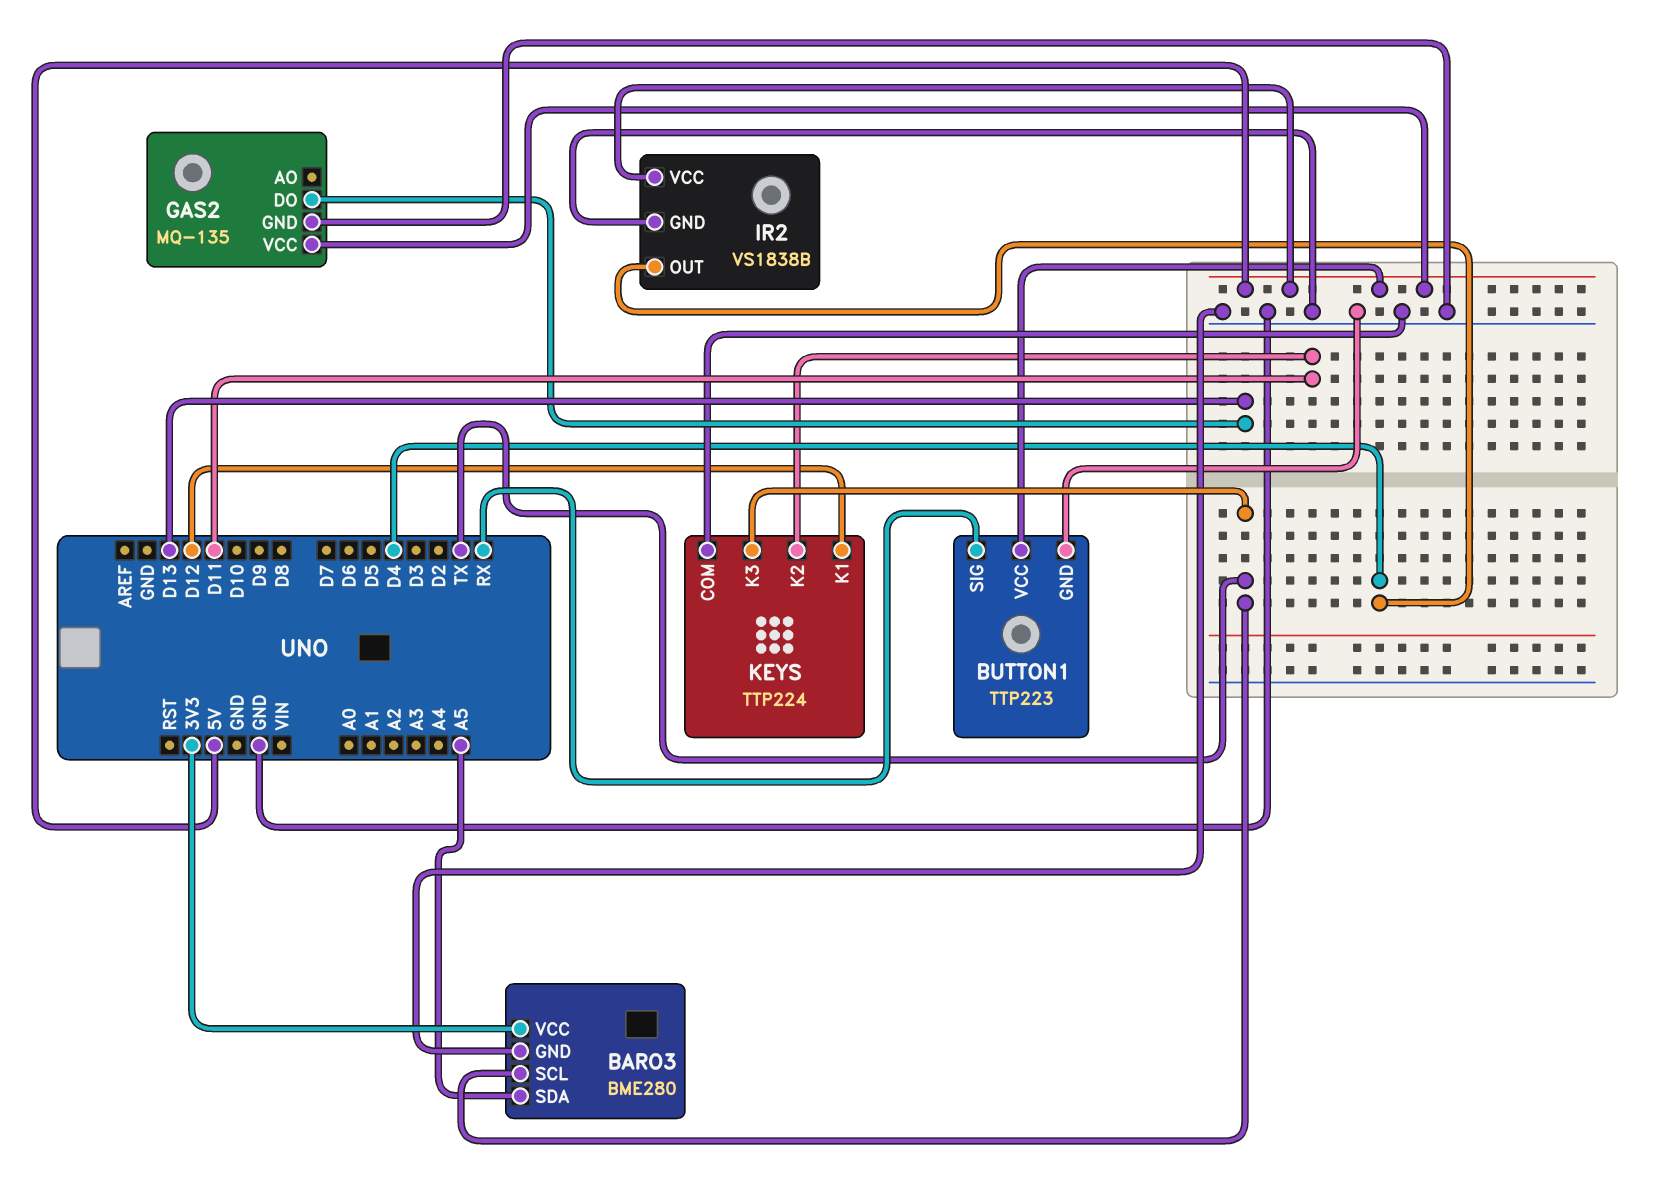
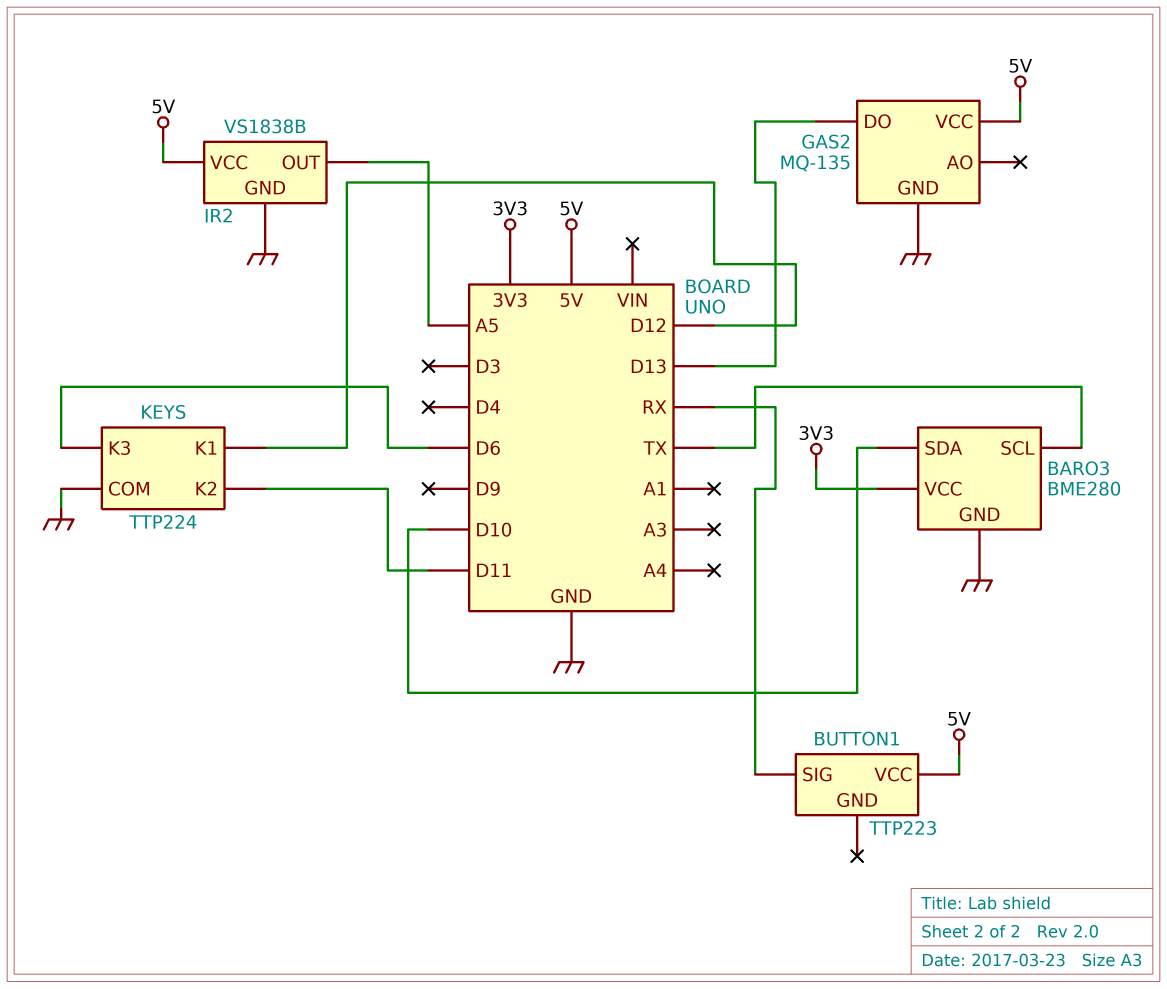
BARO3 pin SDA: A5 -> D10
BUTTON1 pin GND: GND -> none
IR2 pin OUT: D4 -> A5
KEYS pin K3: TX -> D6

